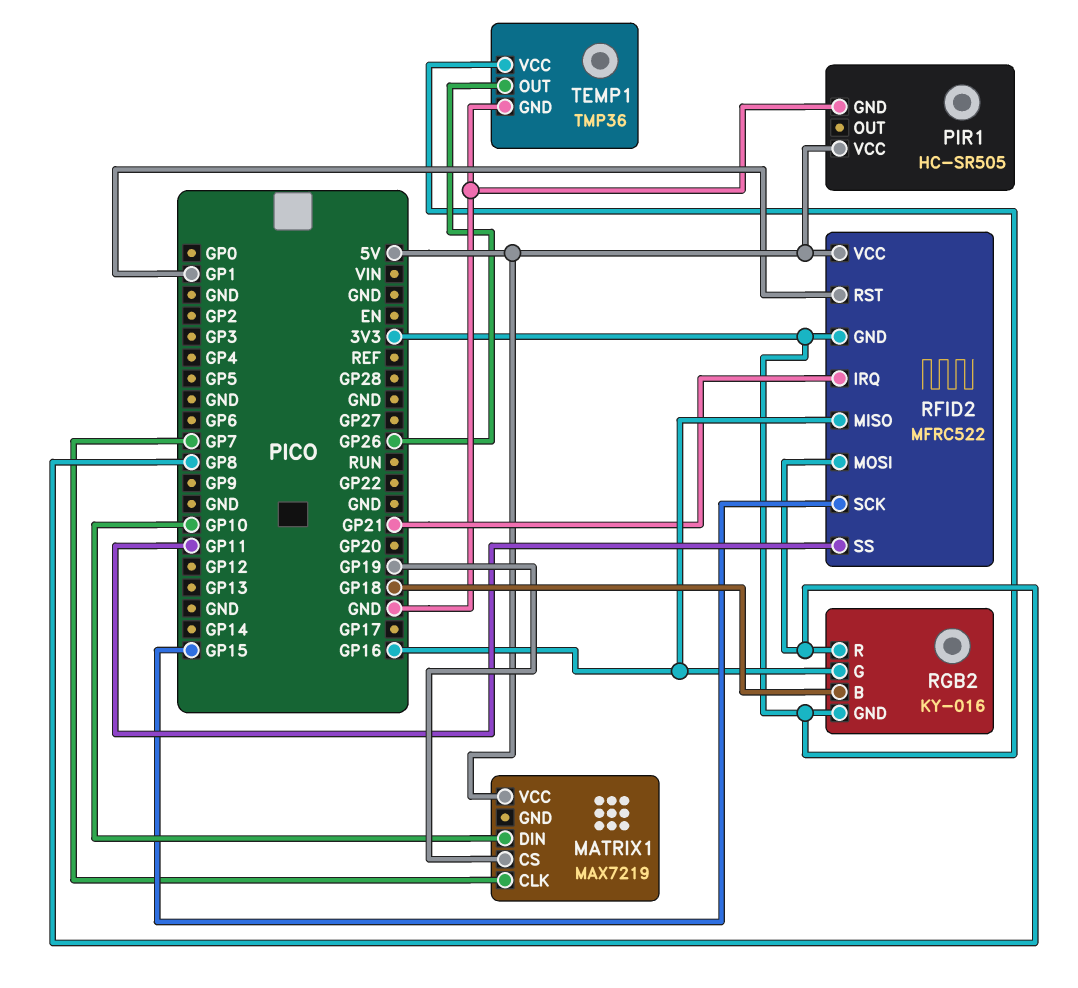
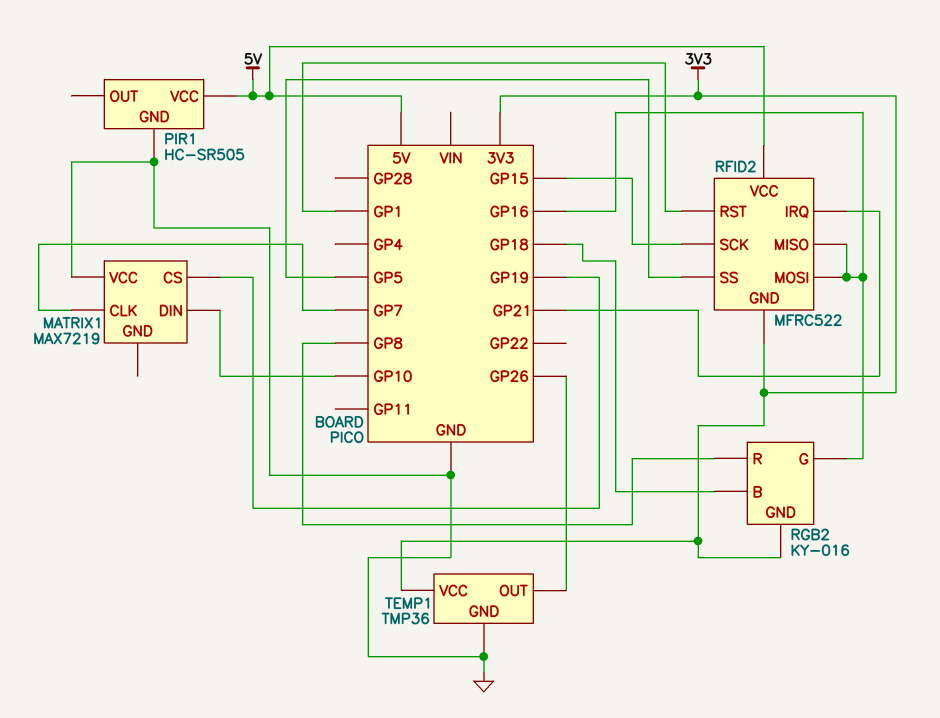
MATRIX1 pin VCC: 5V -> GND
RFID2 pin MOSI: GP8 -> GP16
RFID2 pin SS: GP11 -> GP5

